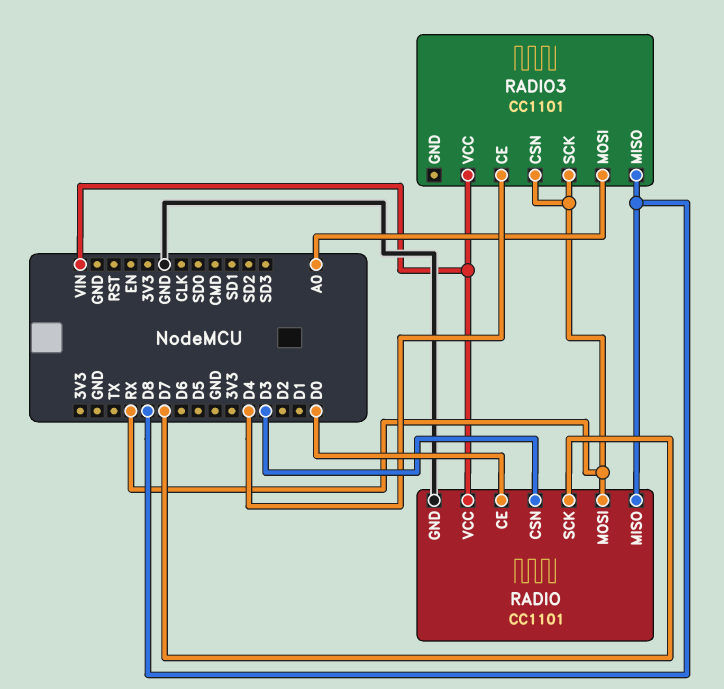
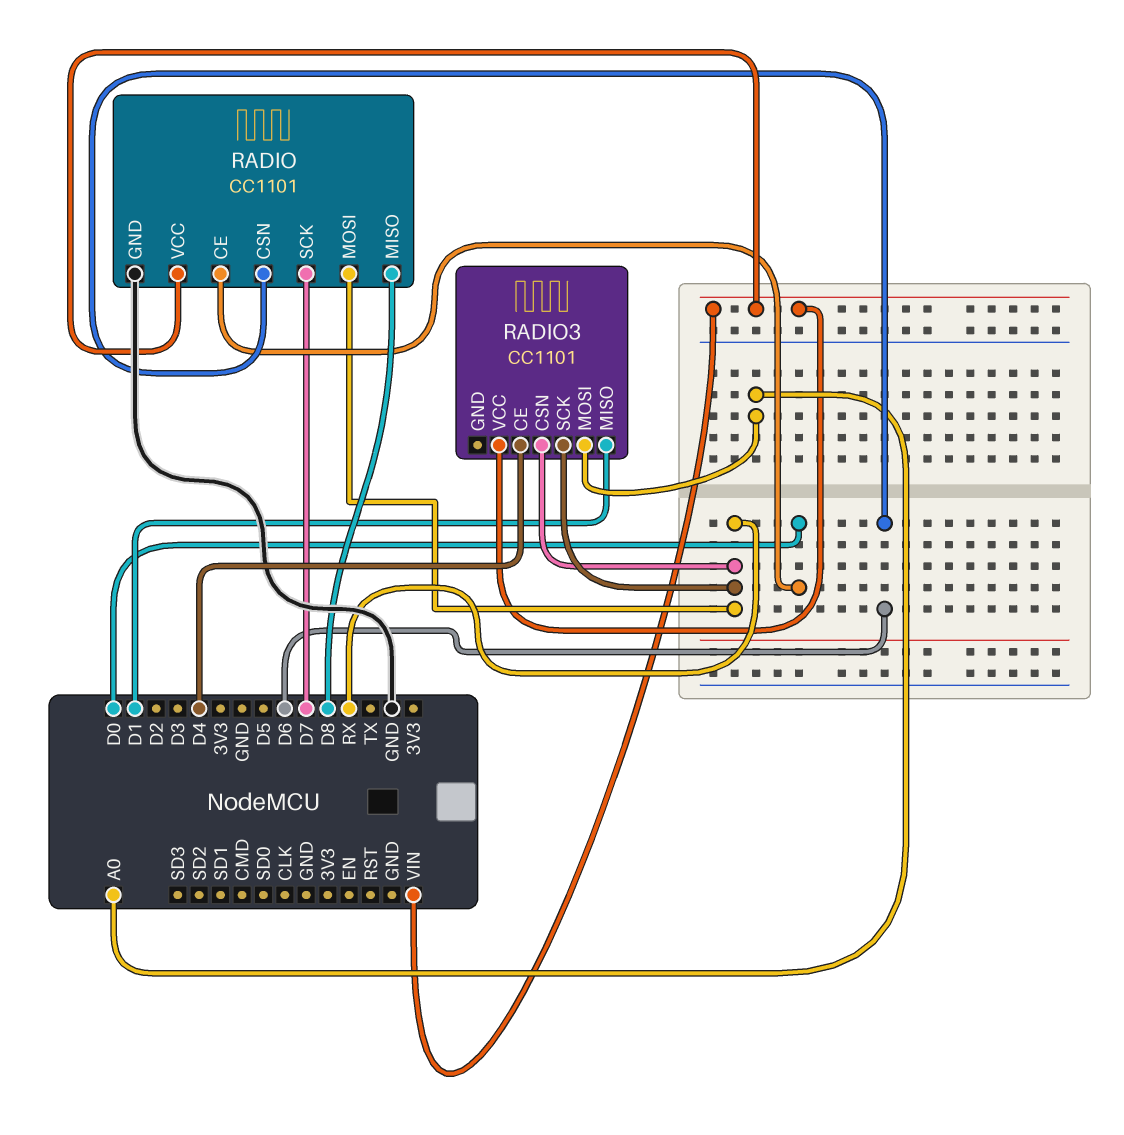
RADIO pin CSN: D3 -> D6
RADIO3 pin MISO: D8 -> D1

